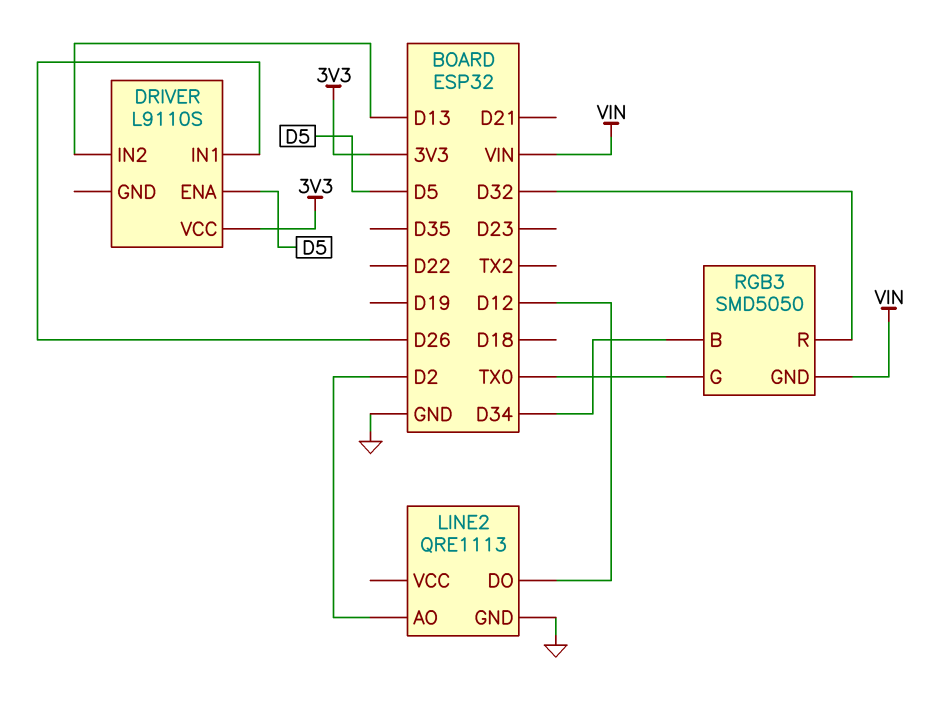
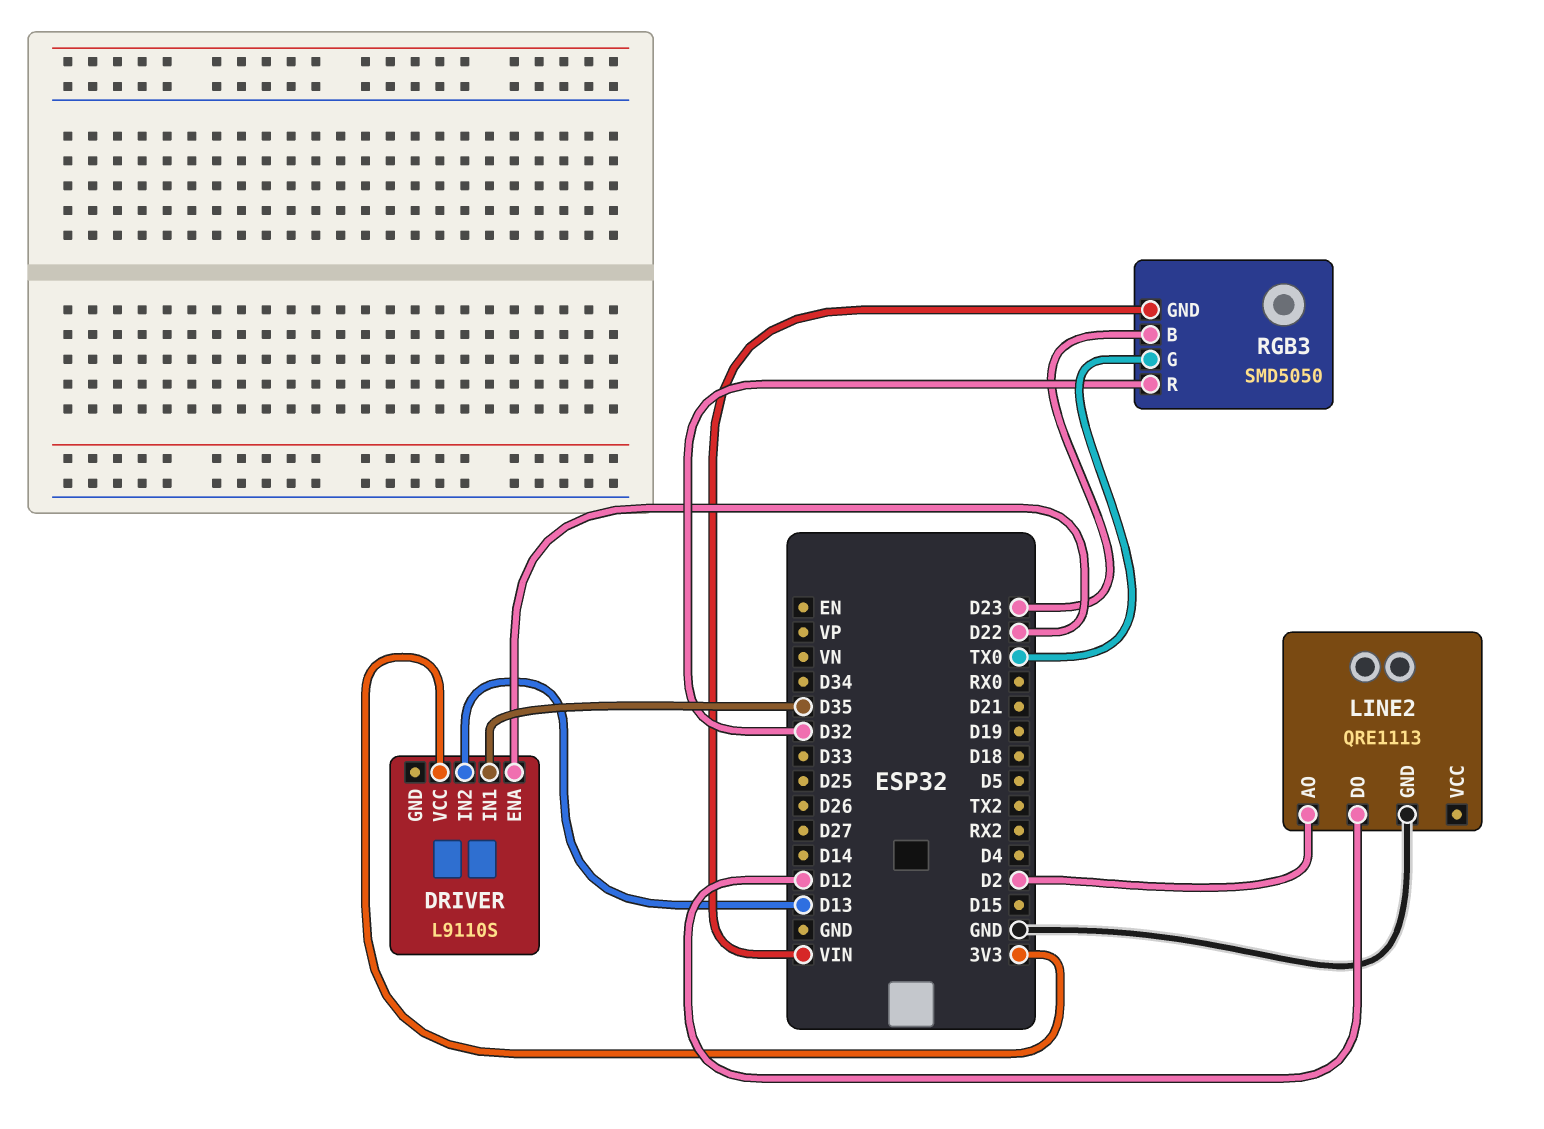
DRIVER pin ENA: D5 -> D22
DRIVER pin IN1: D26 -> D35
RGB3 pin B: D34 -> D23

